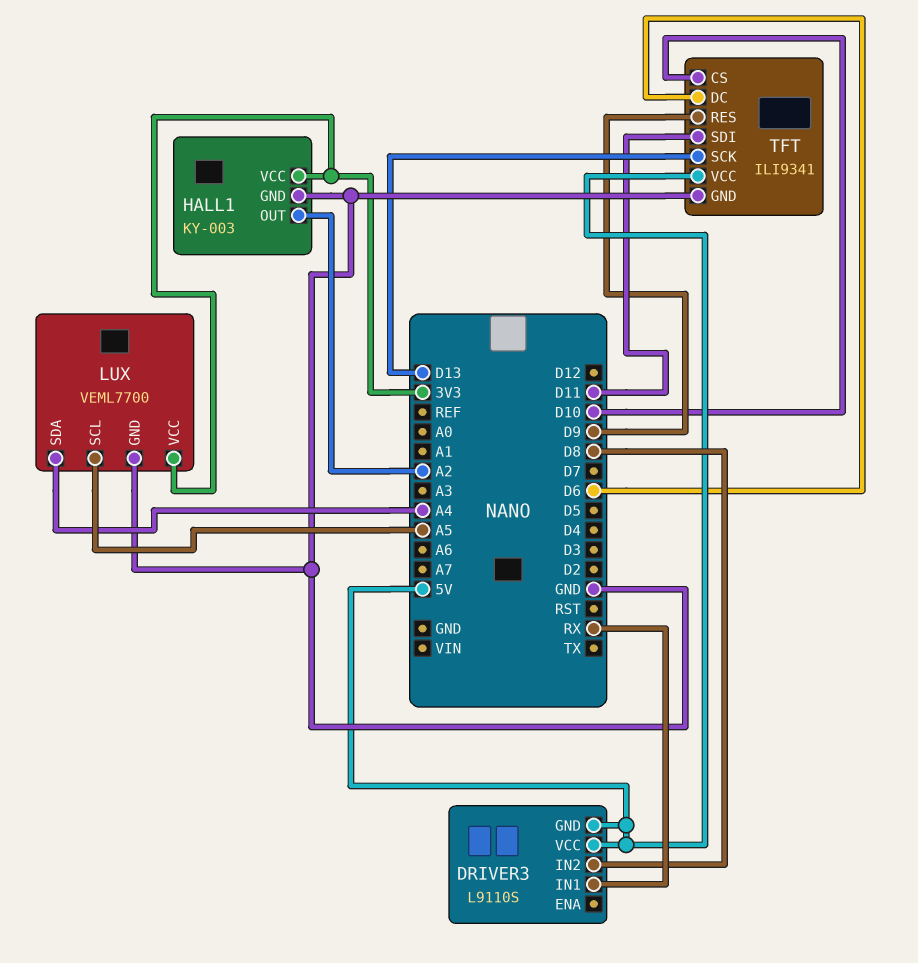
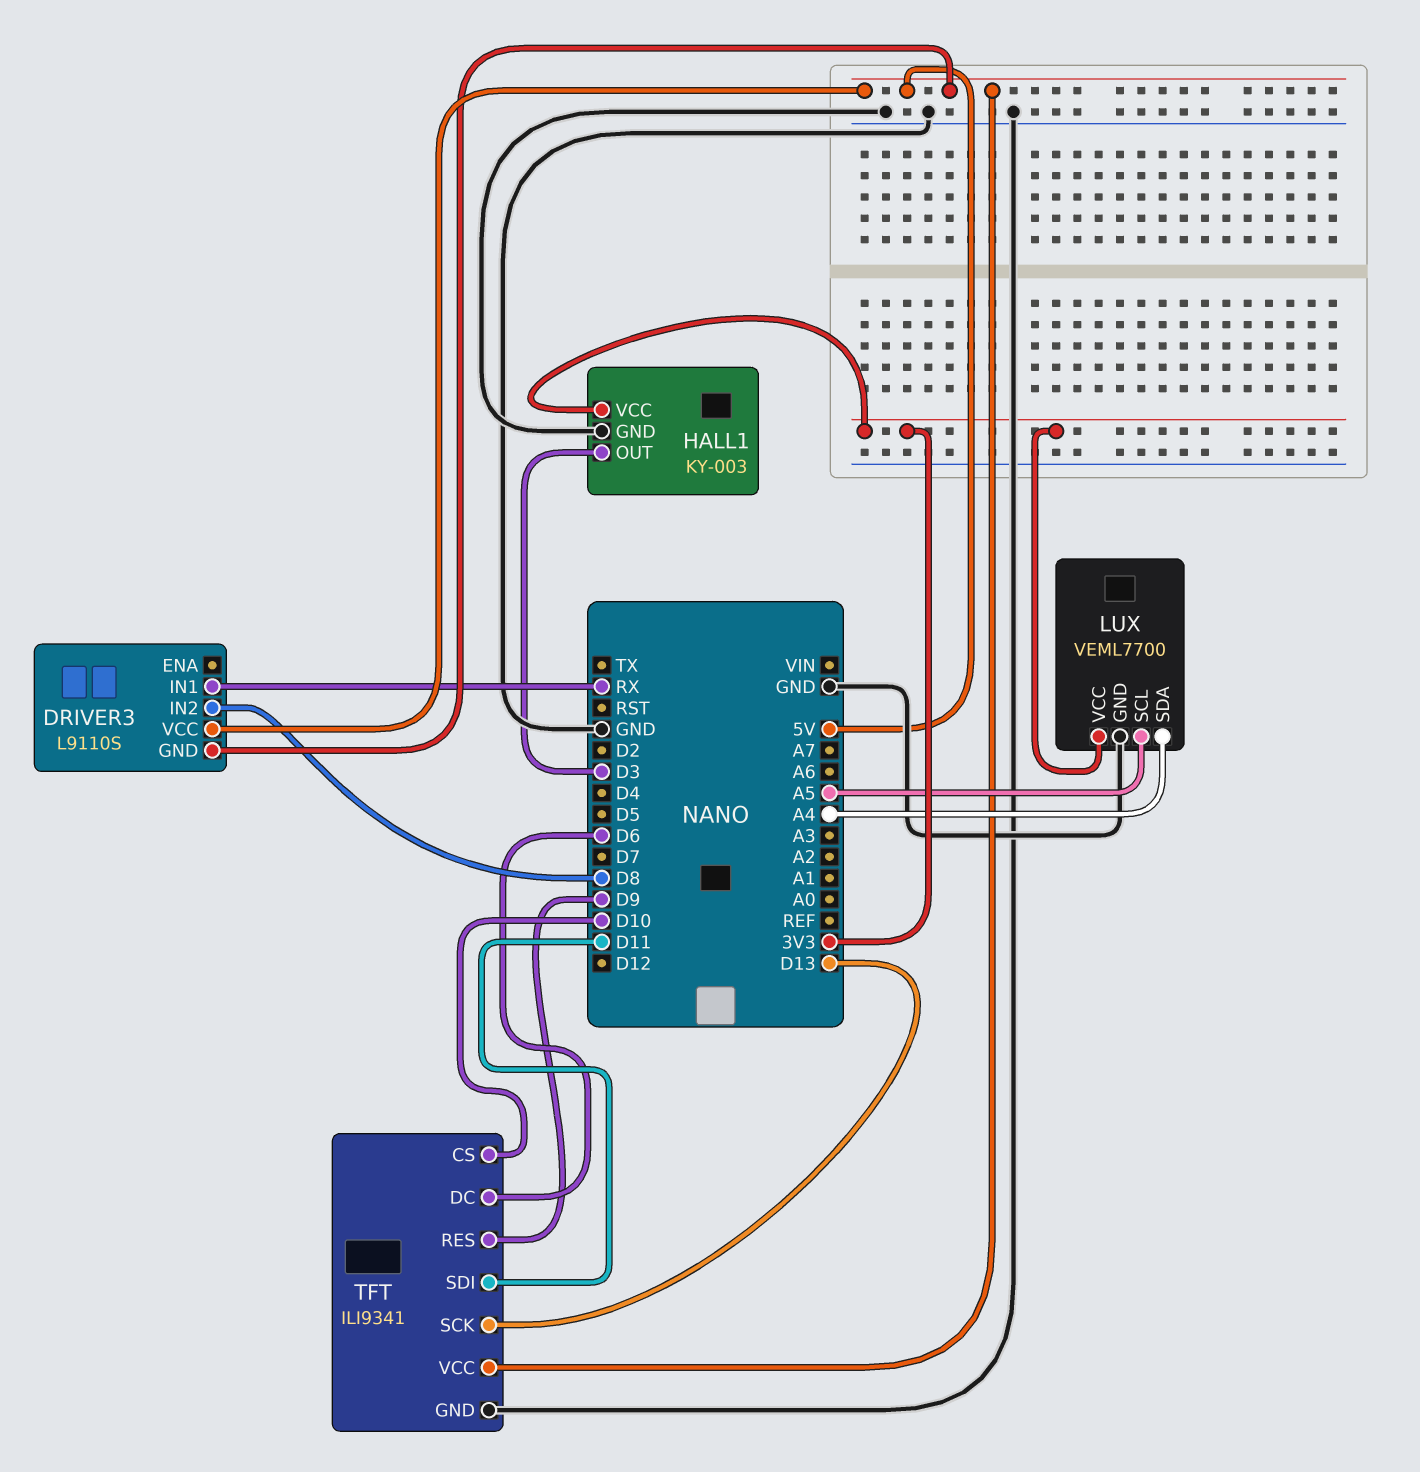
HALL1 pin OUT: A2 -> D3

